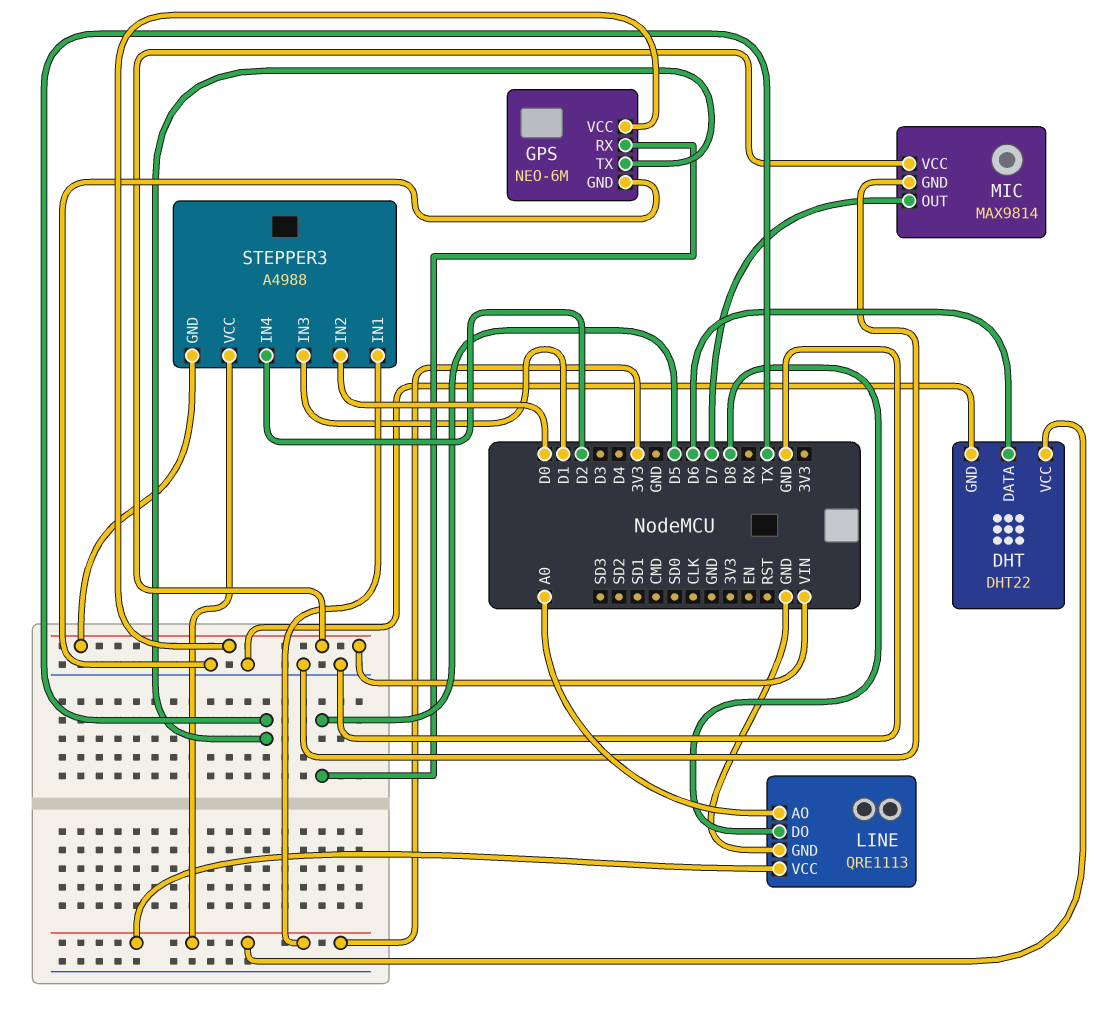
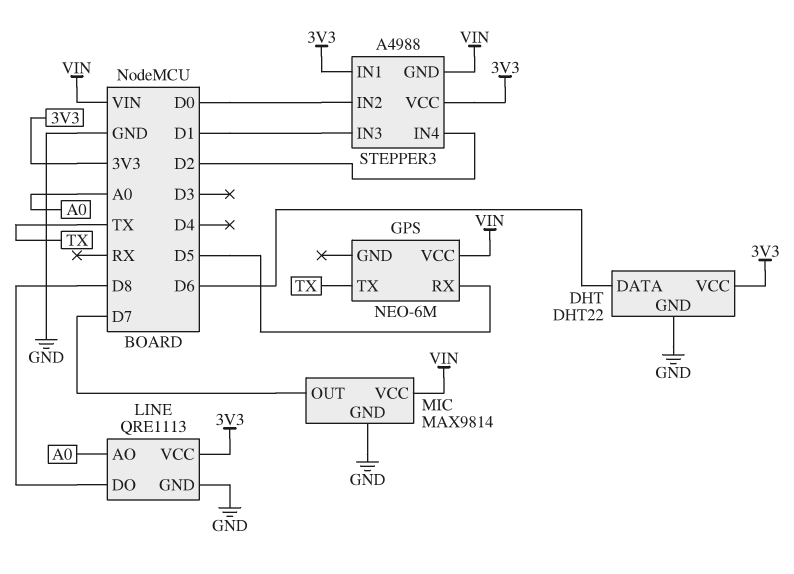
GPS pin GND: GND -> none

